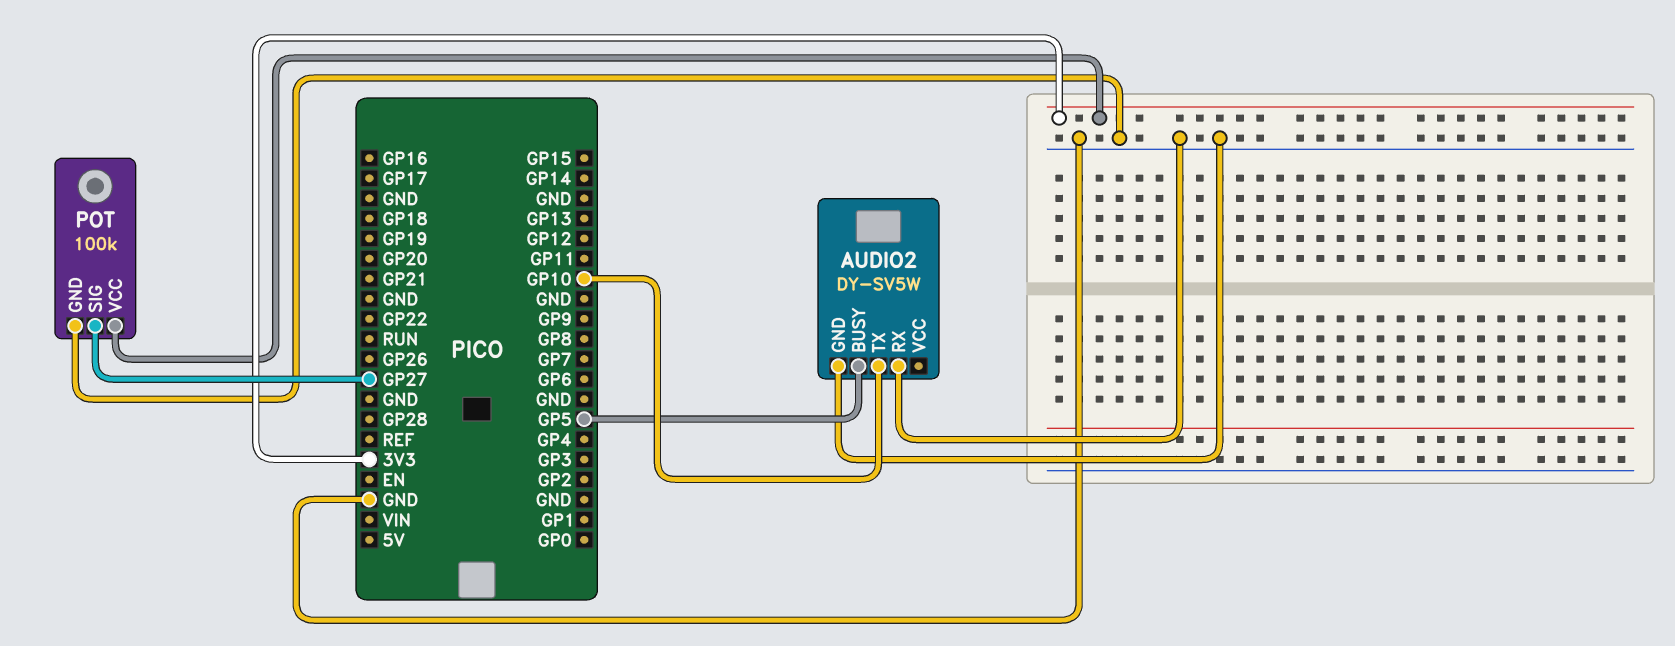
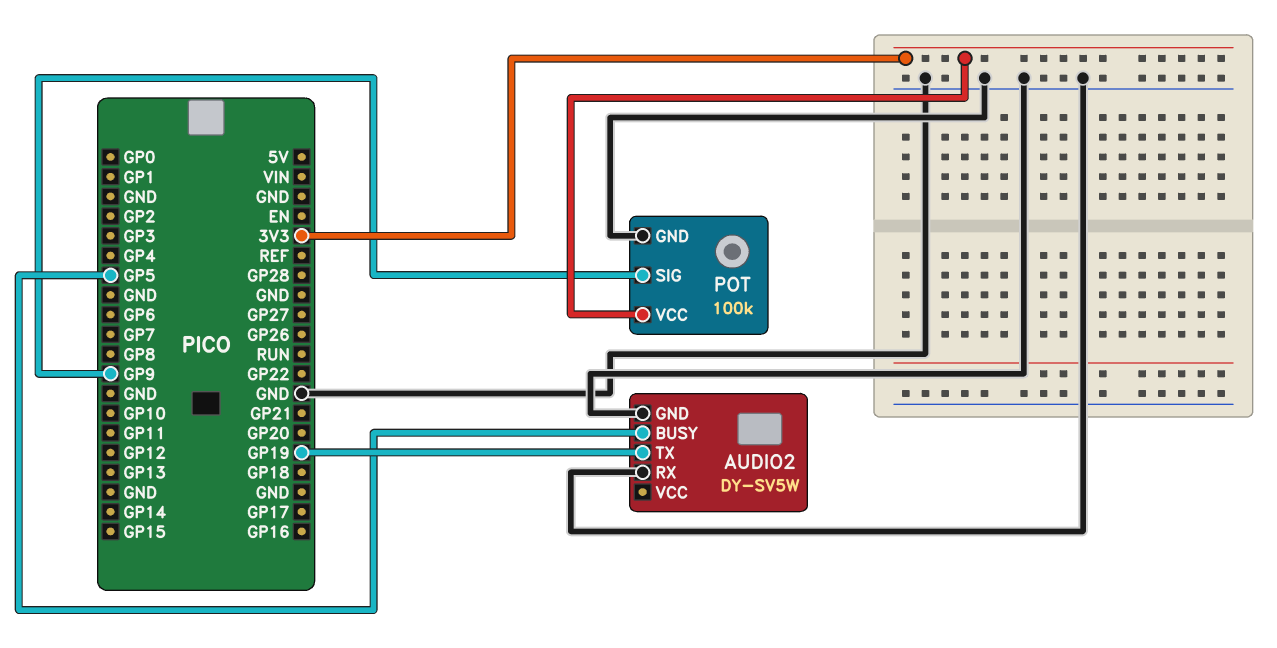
AUDIO2 pin TX: GP10 -> GP19
POT pin SIG: GP27 -> GP9

